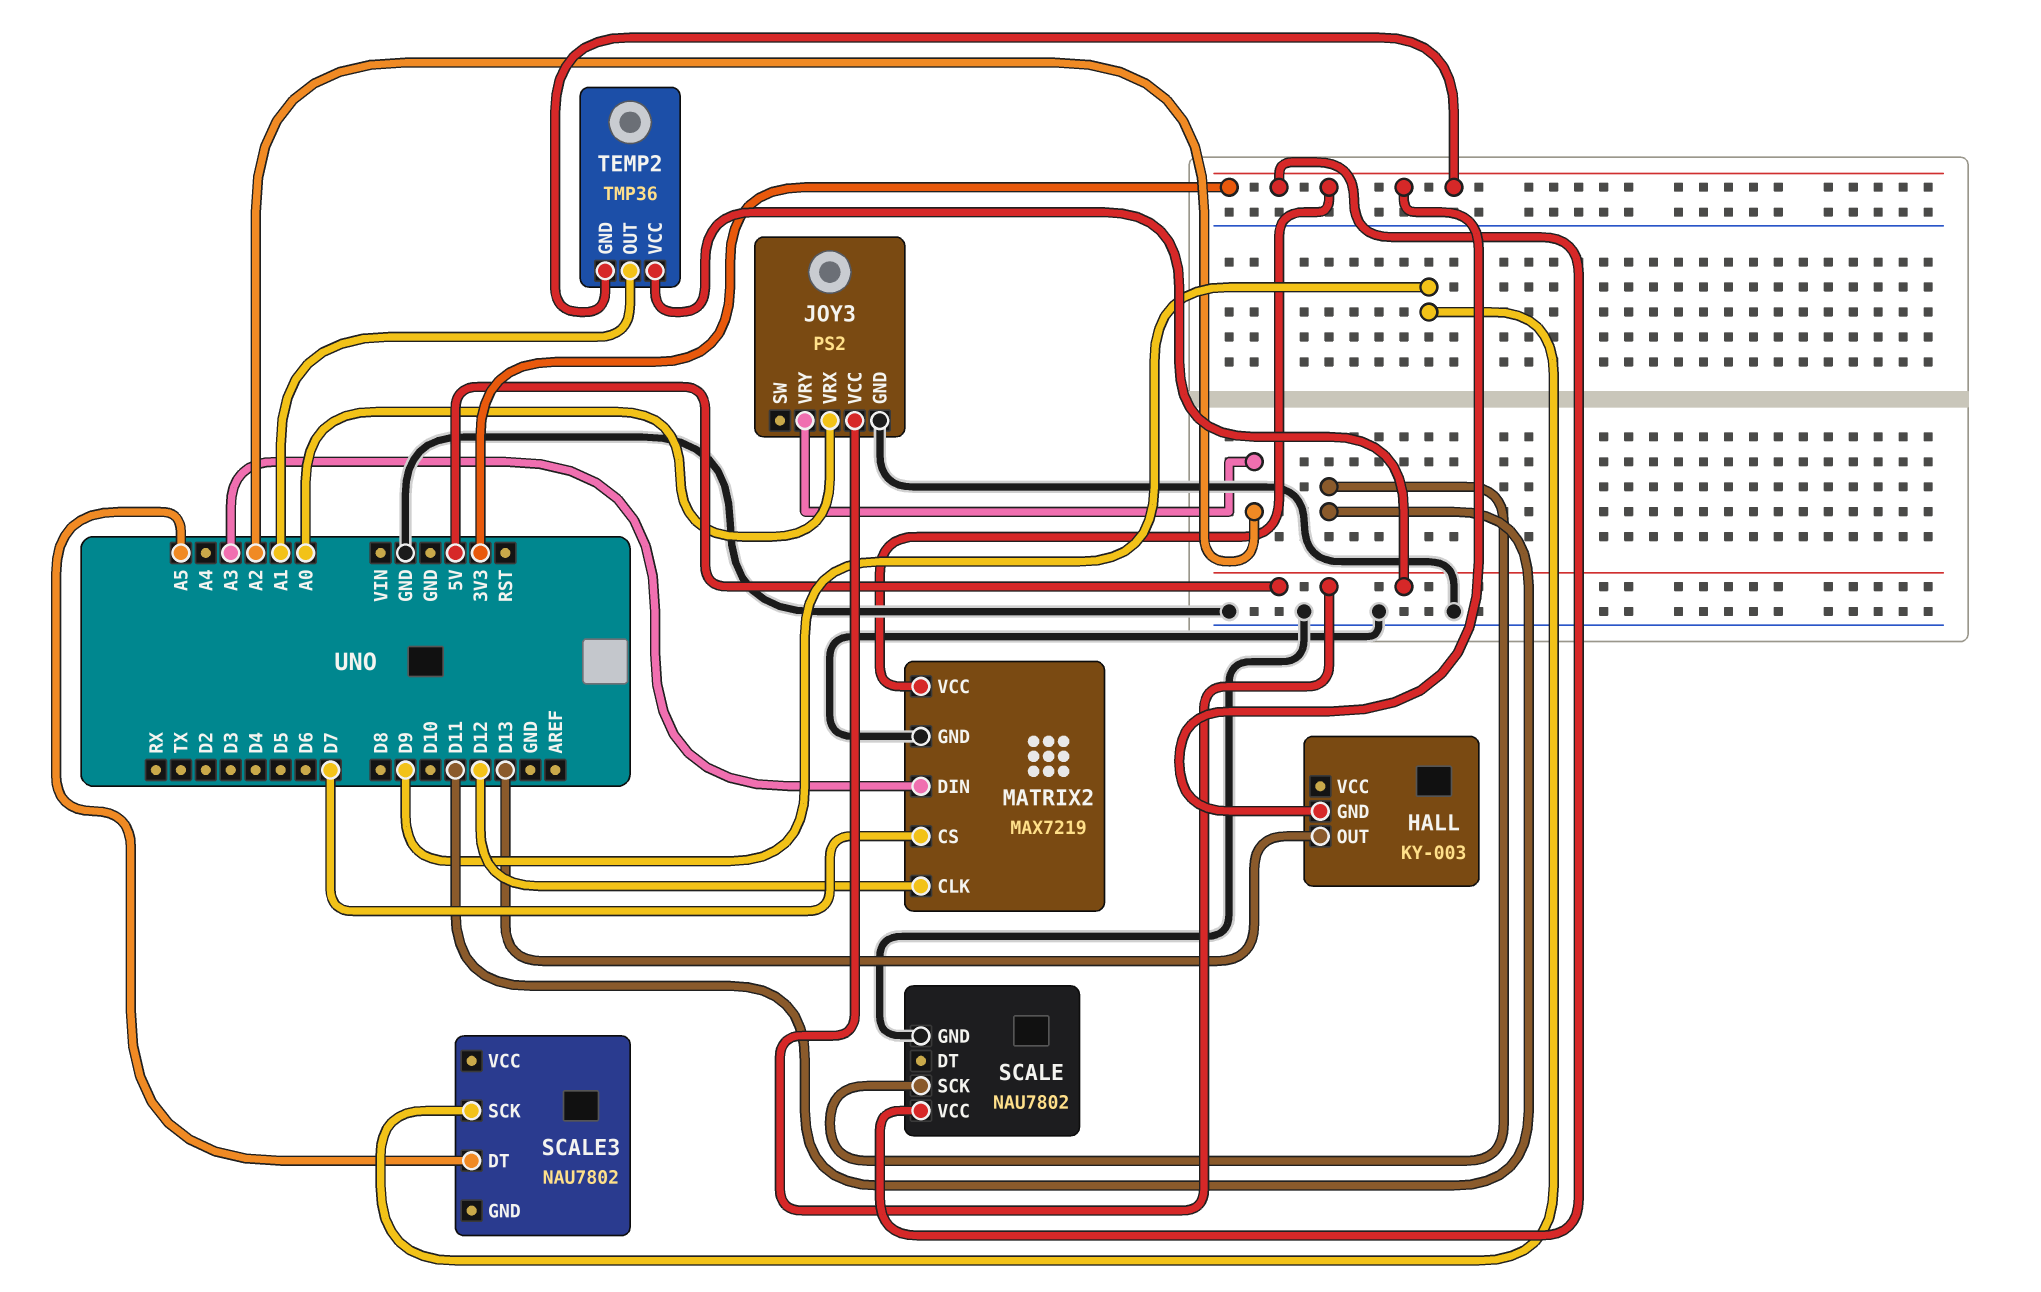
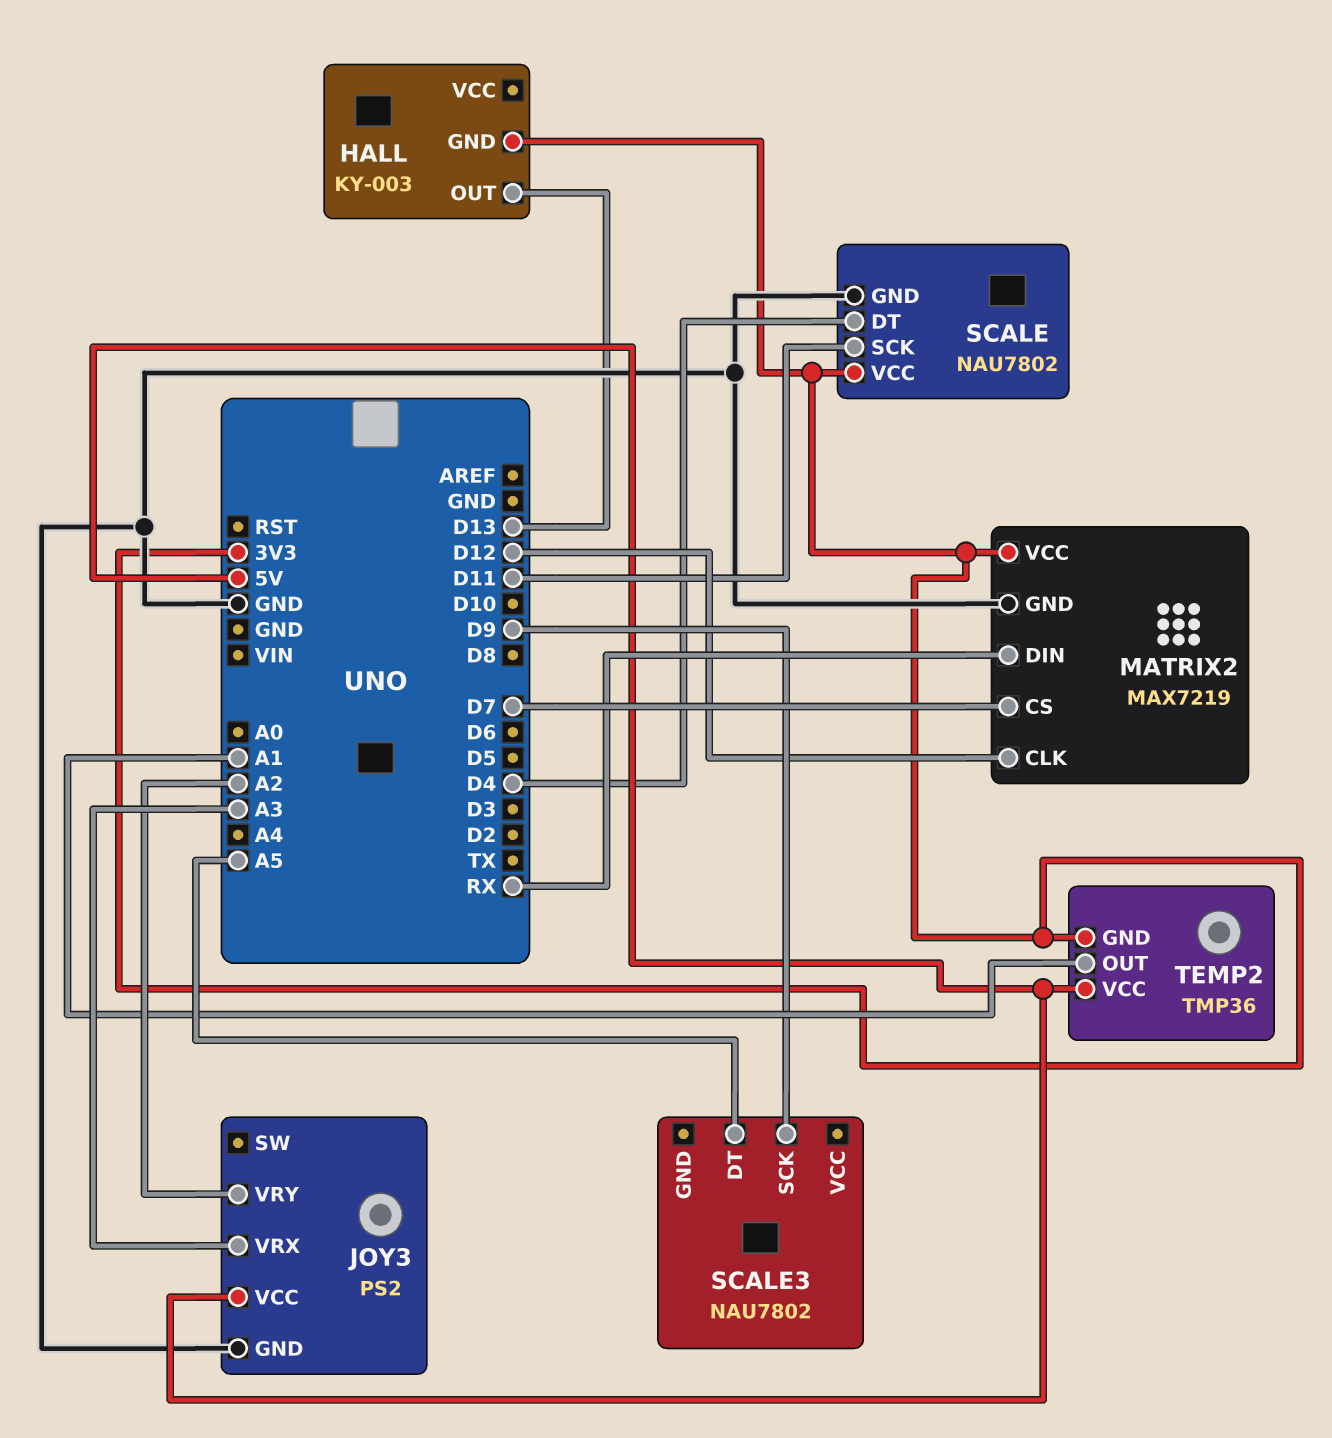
JOY3 pin VRX: A0 -> A3
MATRIX2 pin DIN: A3 -> RX
SCALE pin DT: none -> D4

